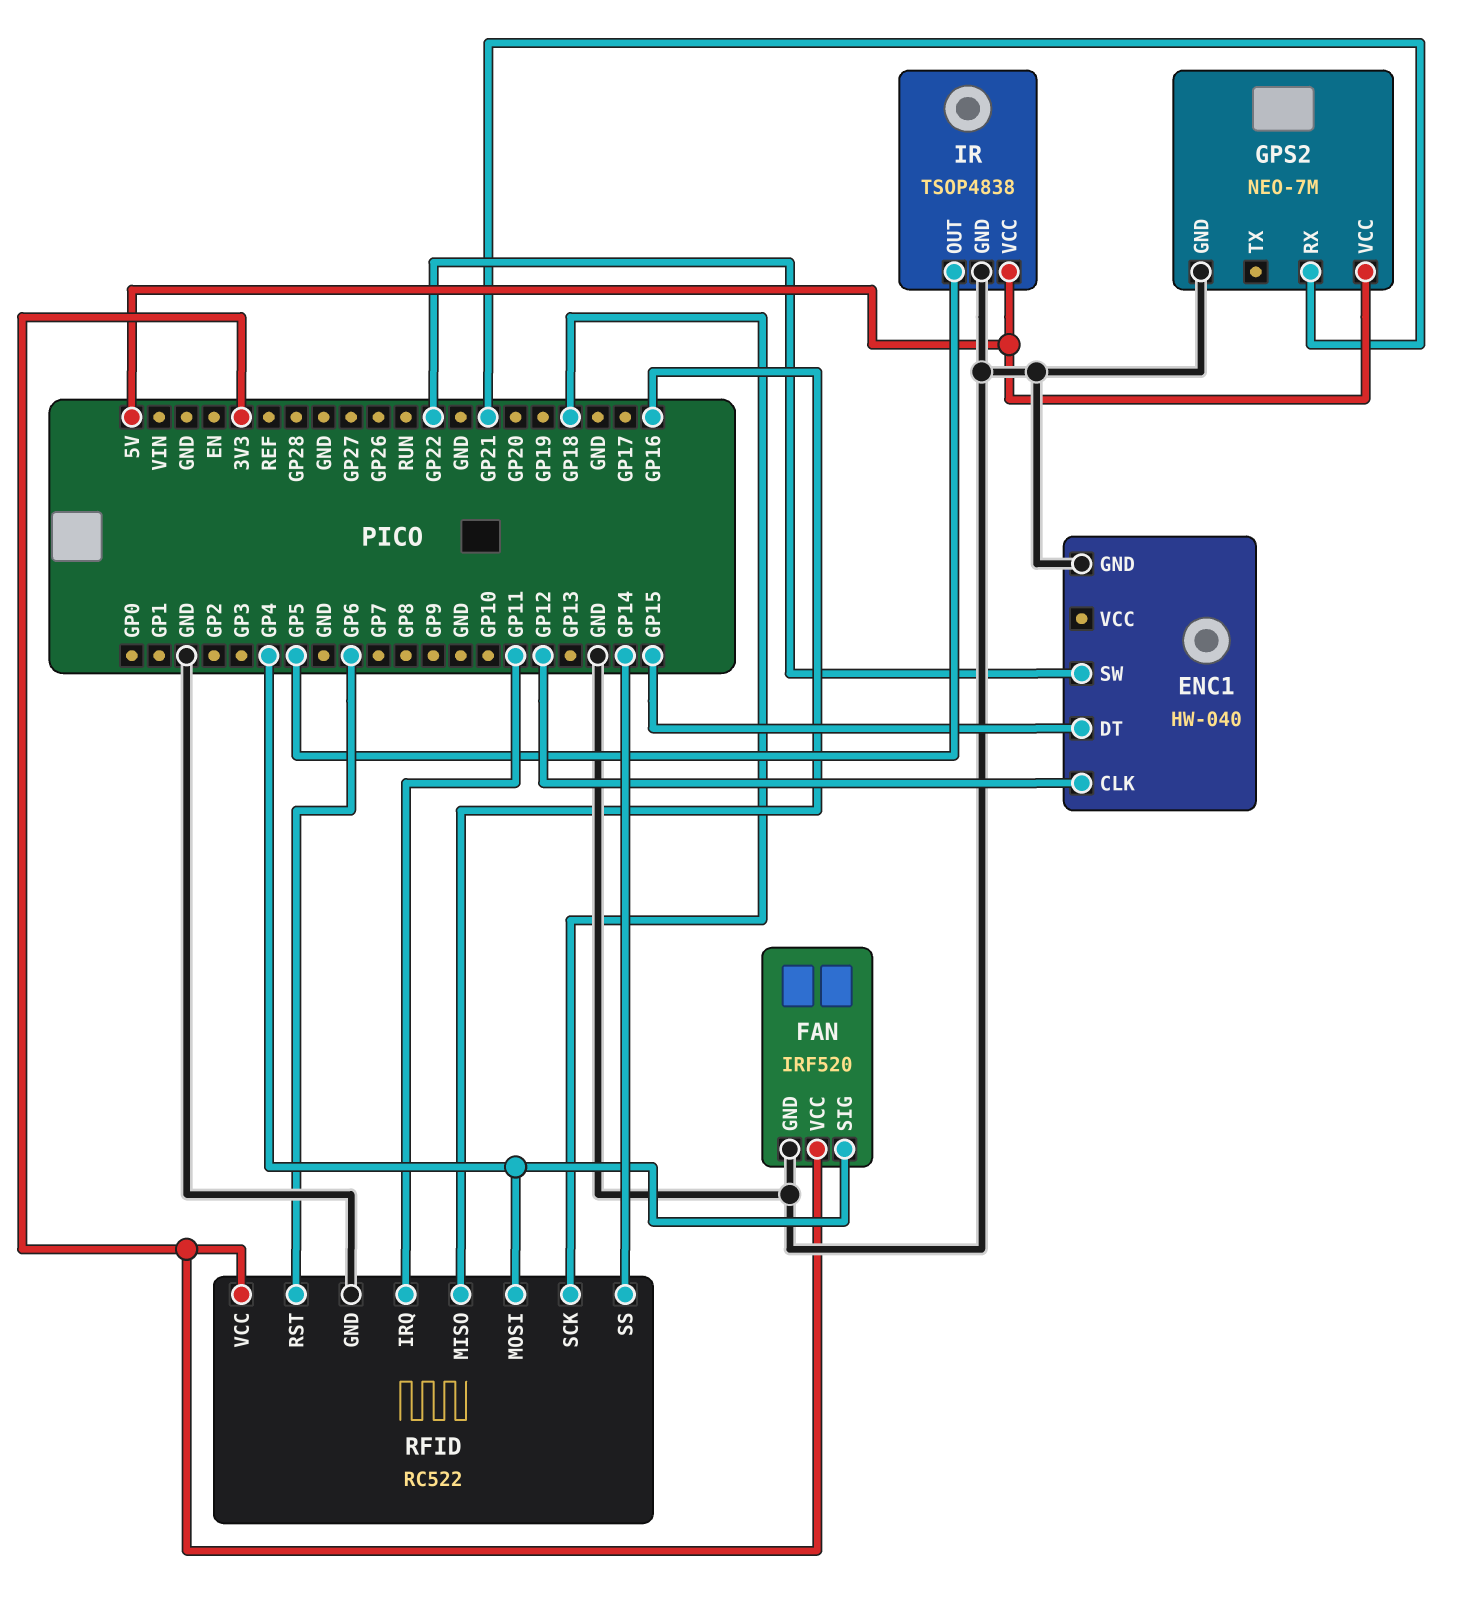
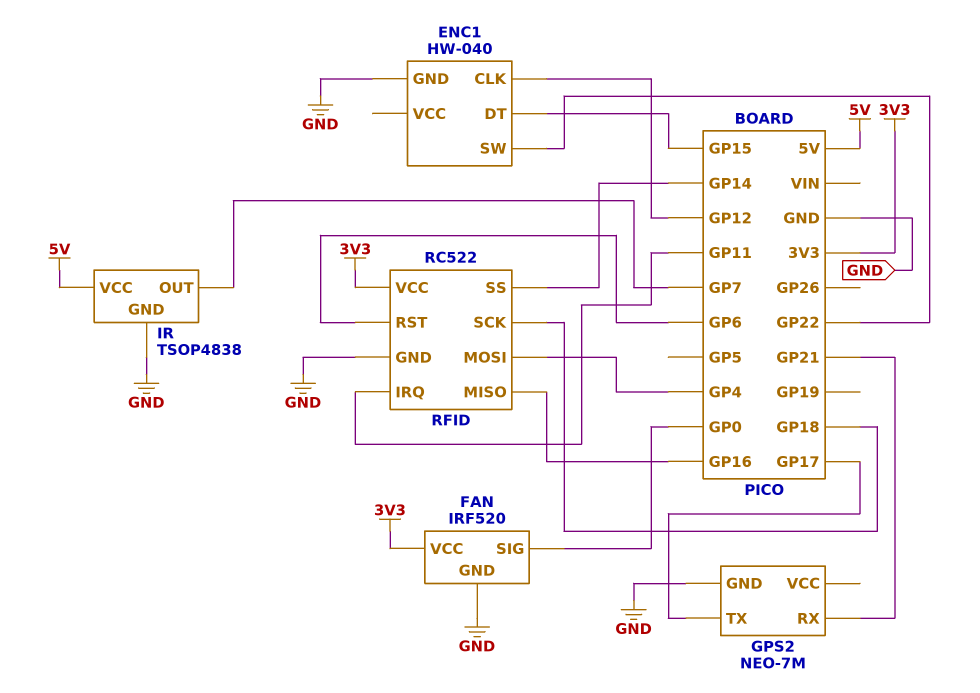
FAN pin SIG: GP4 -> GP0
GPS2 pin TX: none -> GP17
GPS2 pin VCC: 5V -> none
IR pin OUT: GP5 -> GP7

